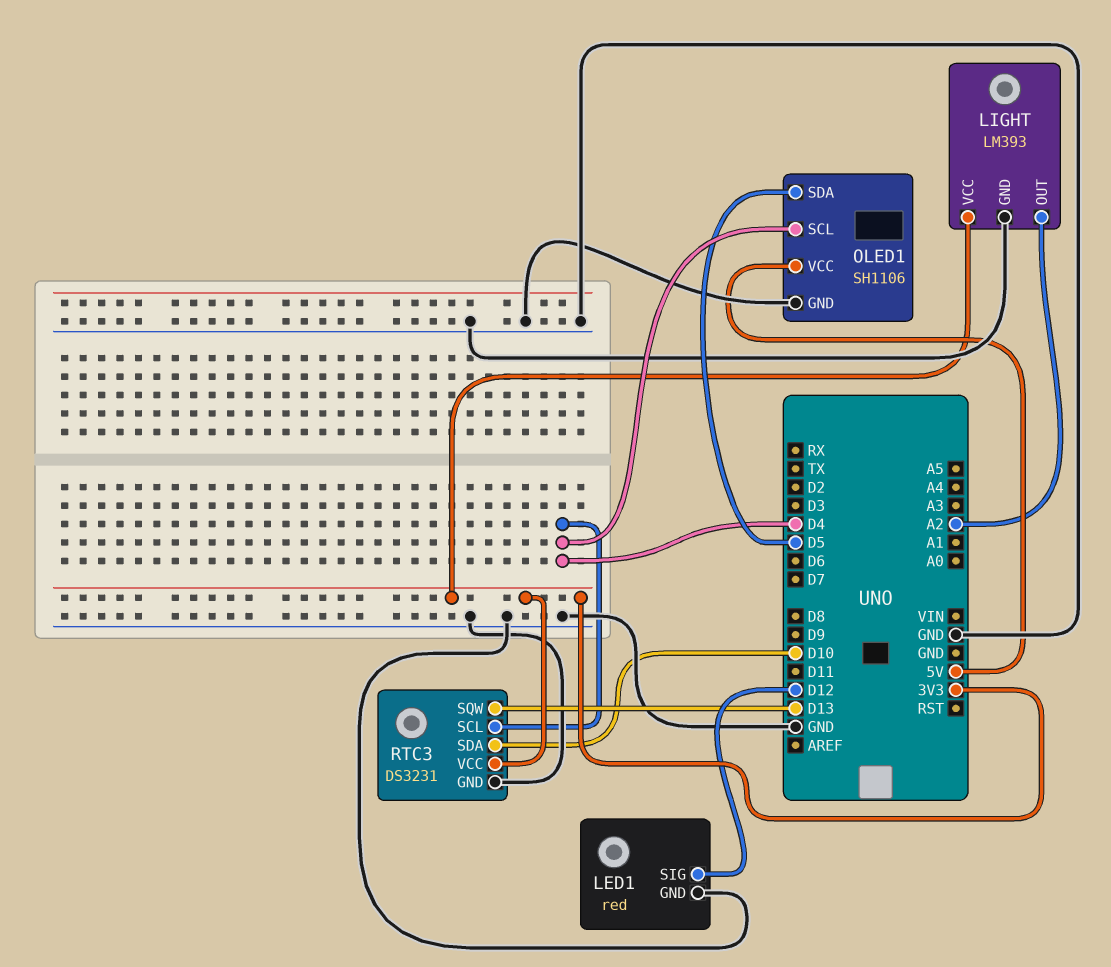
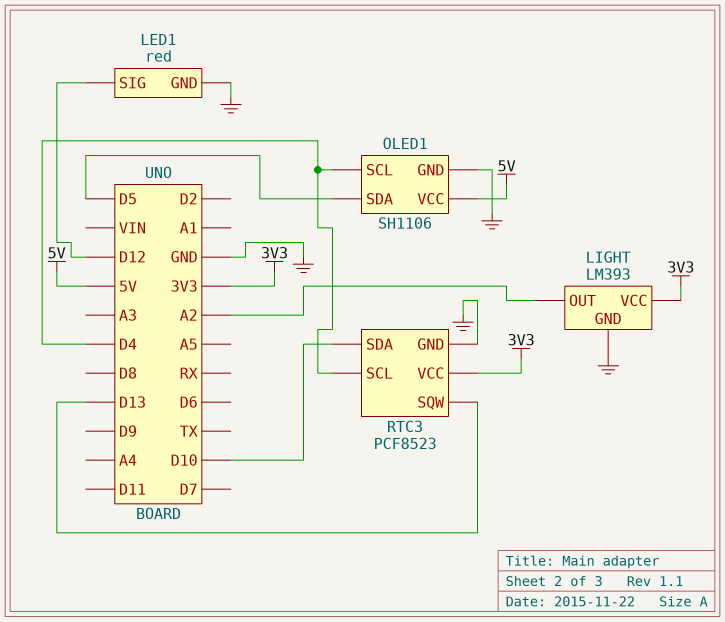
RTC3: DS3231 -> PCF8523

